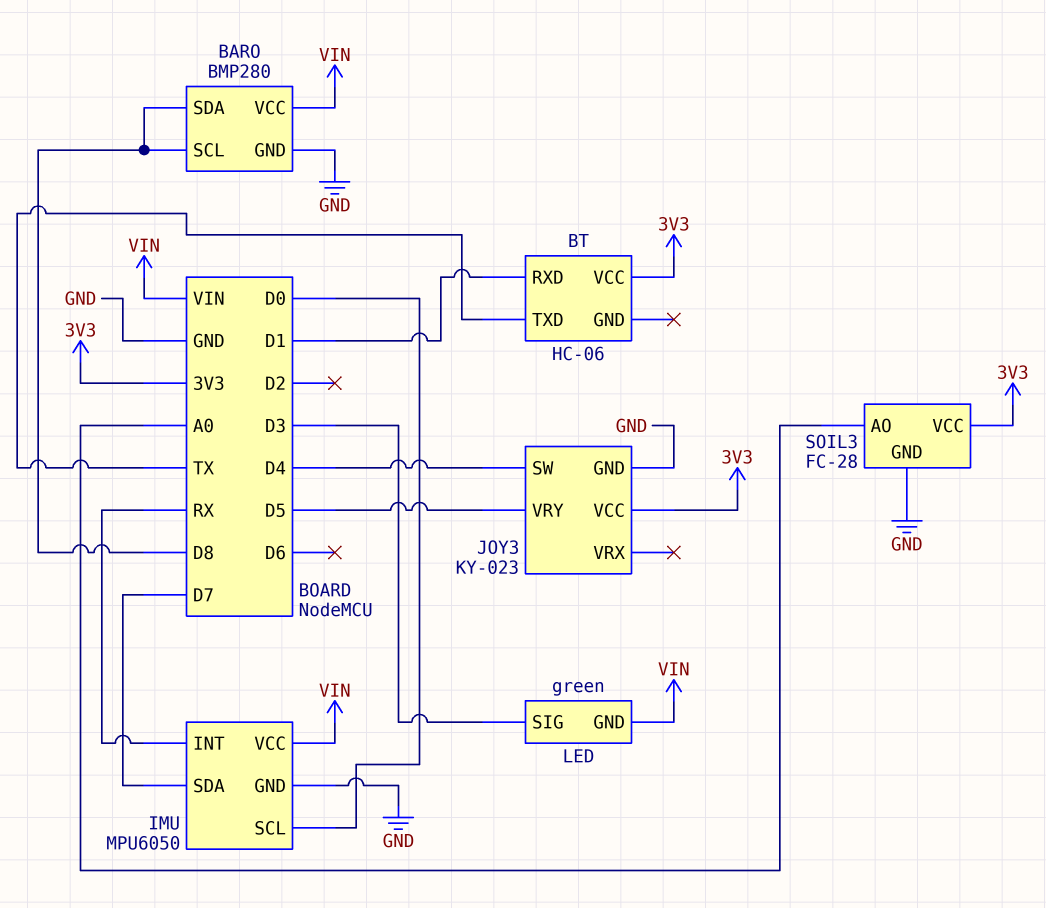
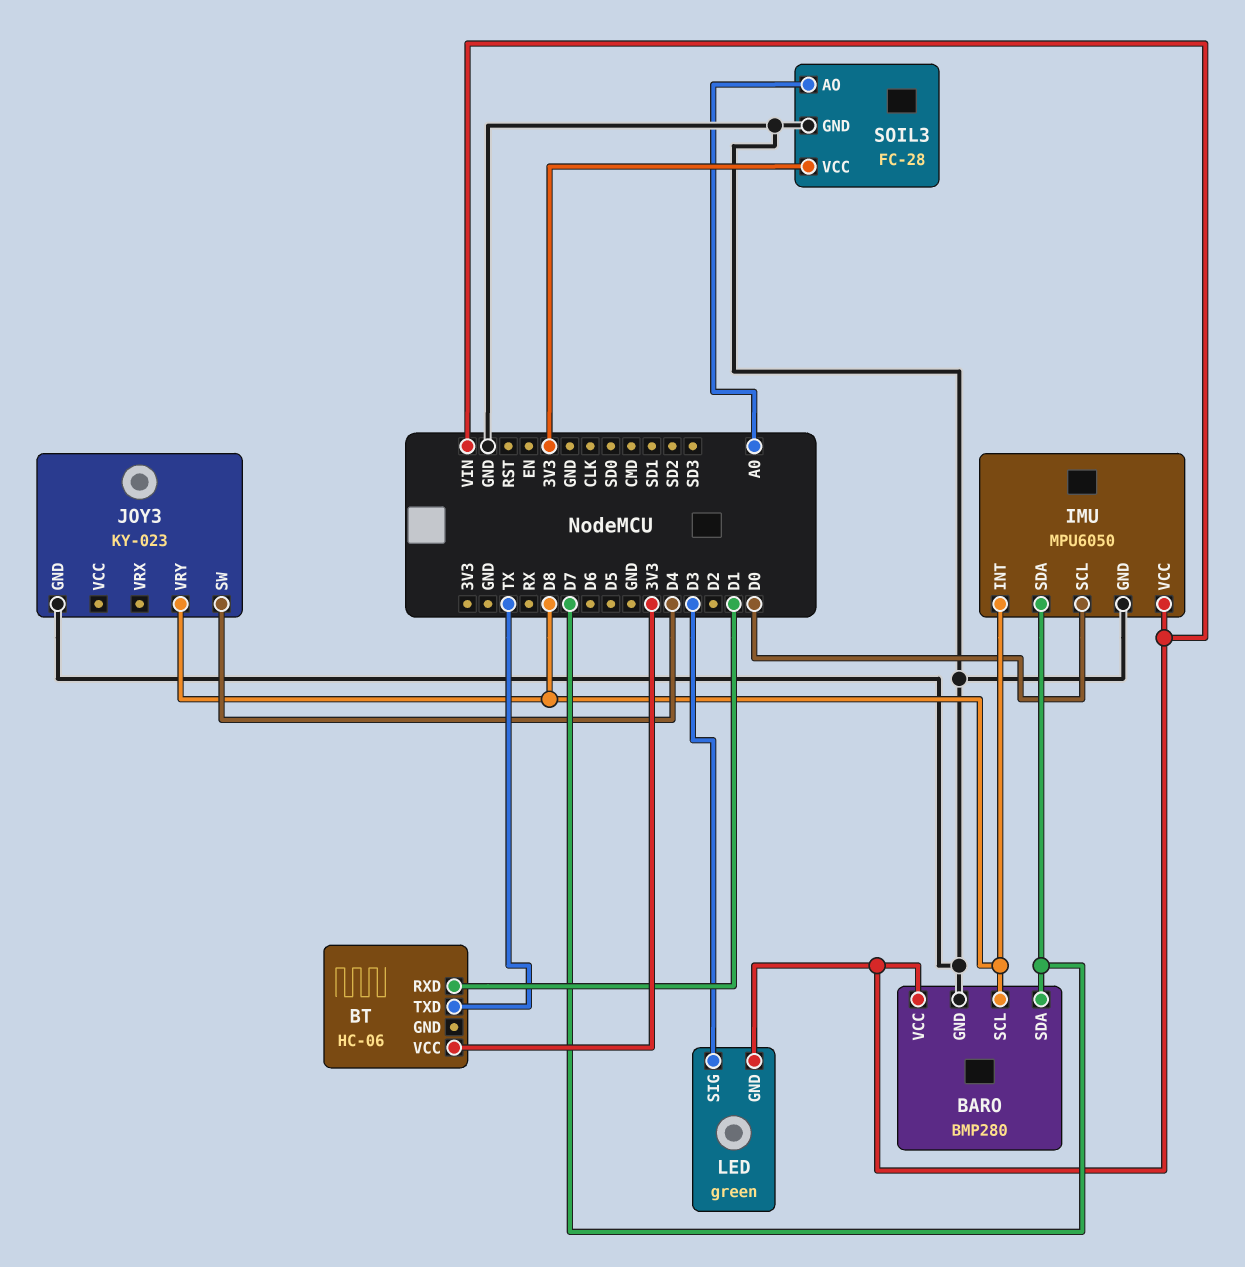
BARO pin SDA: D8 -> D7
IMU pin INT: RX -> D8
JOY3 pin VCC: 3V3 -> none
JOY3 pin VRY: D5 -> D8

